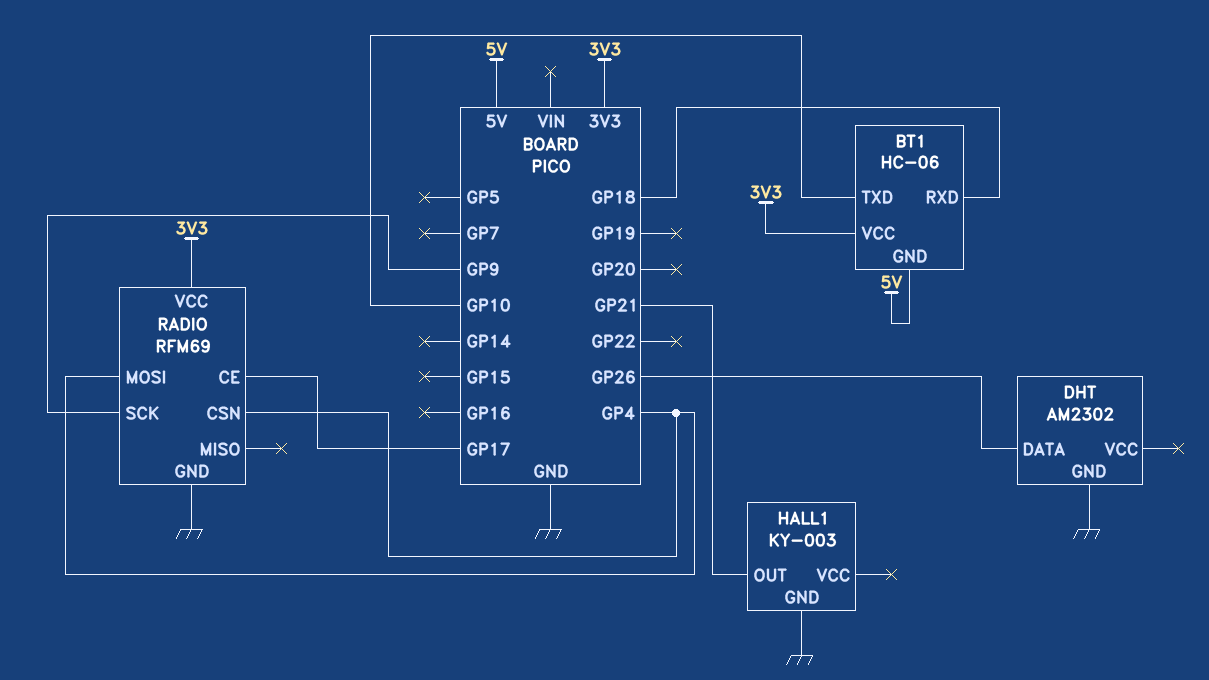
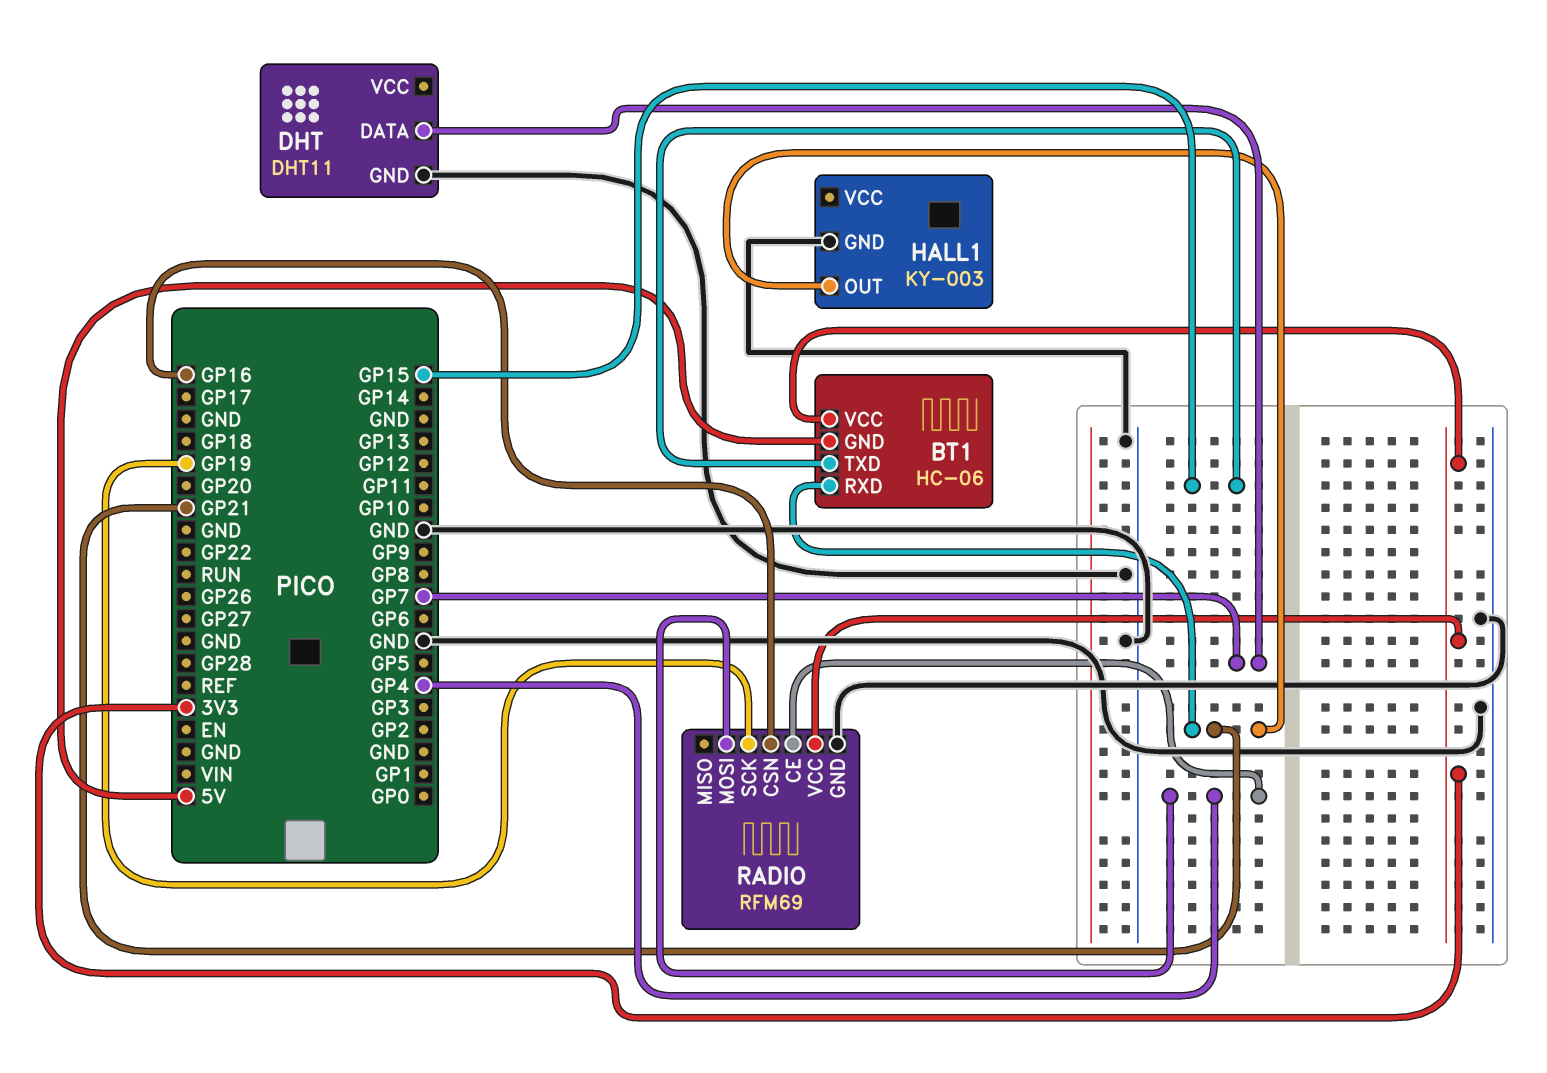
BT1 pin RXD: GP18 -> GP21
BT1 pin TXD: GP10 -> GP15
DHT: AM2302 -> DHT11
DHT pin DATA: GP26 -> GP7
RADIO pin CE: GP17 -> GP4
RADIO pin CSN: GP4 -> GP16
RADIO pin SCK: GP9 -> GP19

